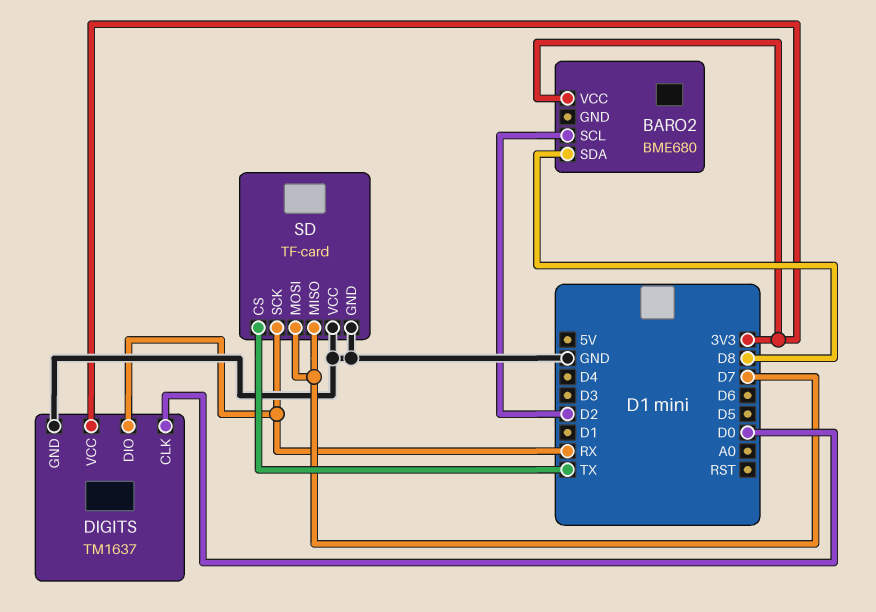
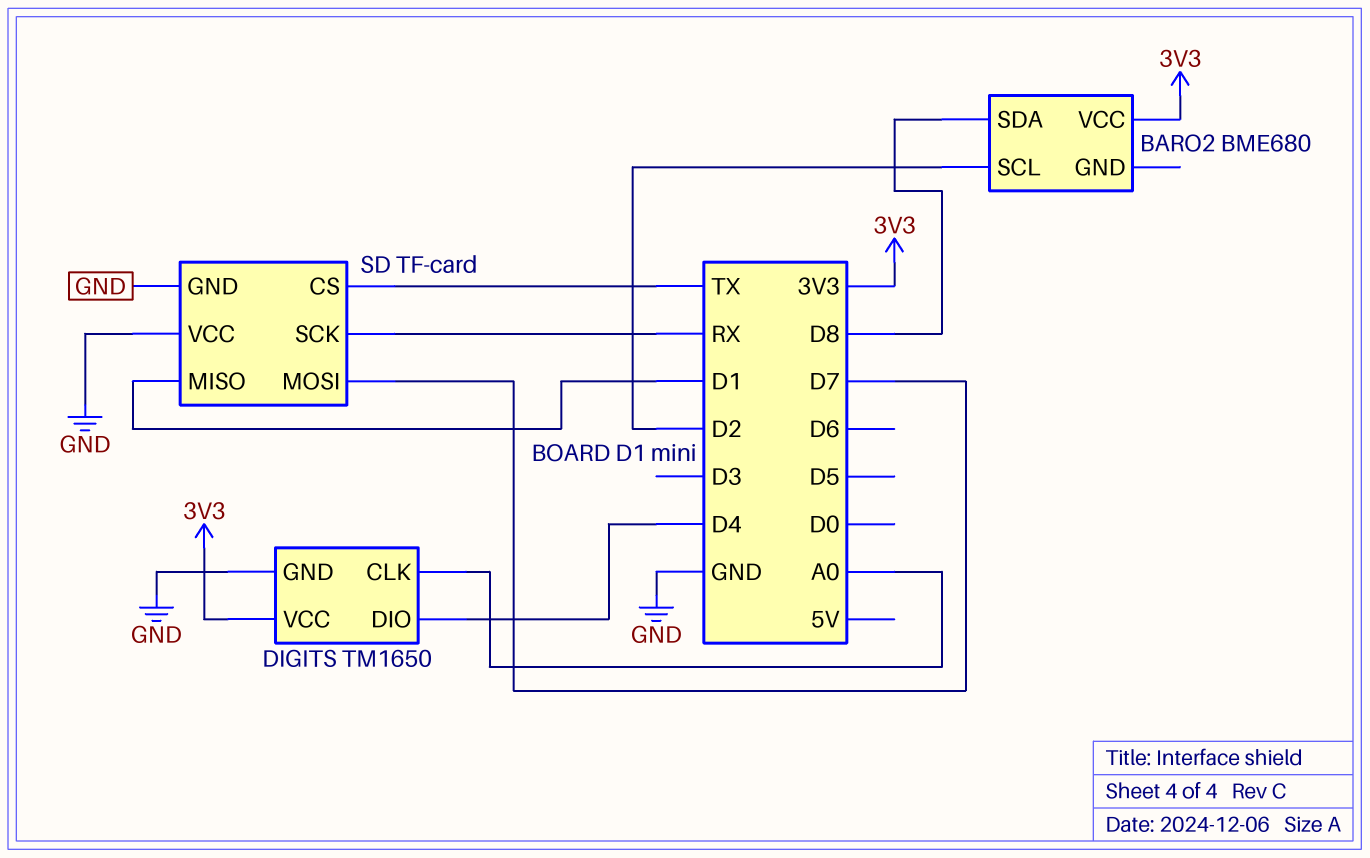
DIGITS: TM1637 -> TM1650
DIGITS pin CLK: D0 -> A0
DIGITS pin DIO: RX -> D4
SD pin MISO: D7 -> D1

